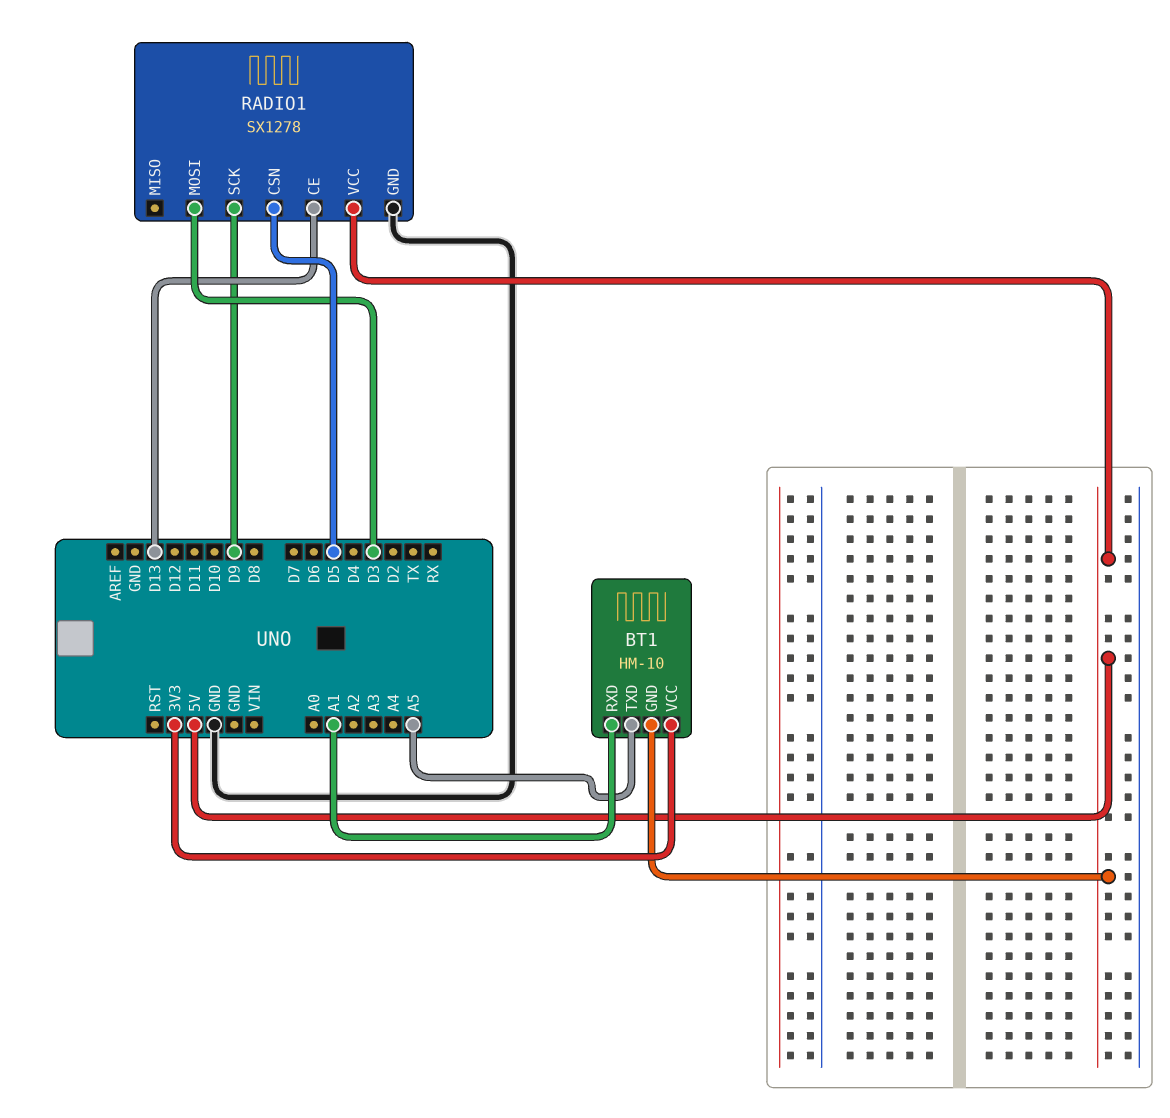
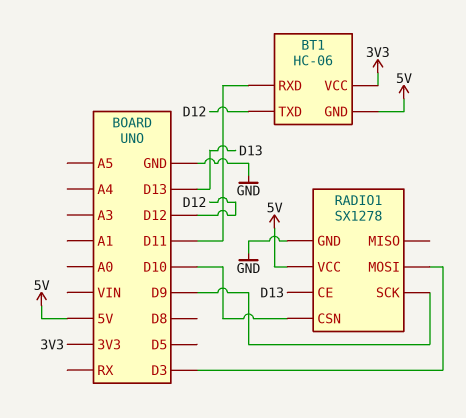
BT1: HM-10 -> HC-06
BT1 pin RXD: A1 -> D11
BT1 pin TXD: A5 -> D12
RADIO1 pin CSN: D5 -> D10

